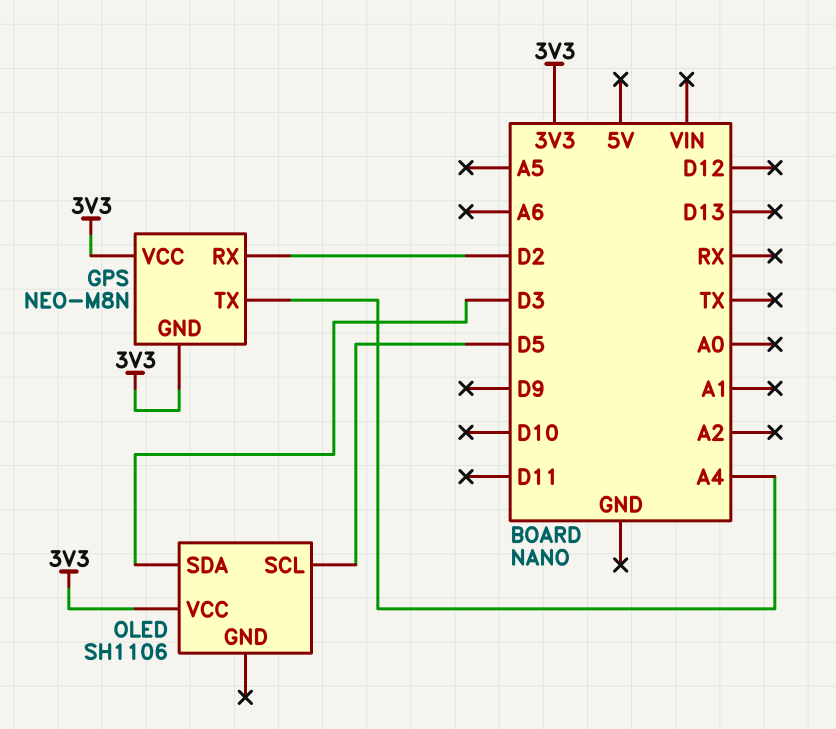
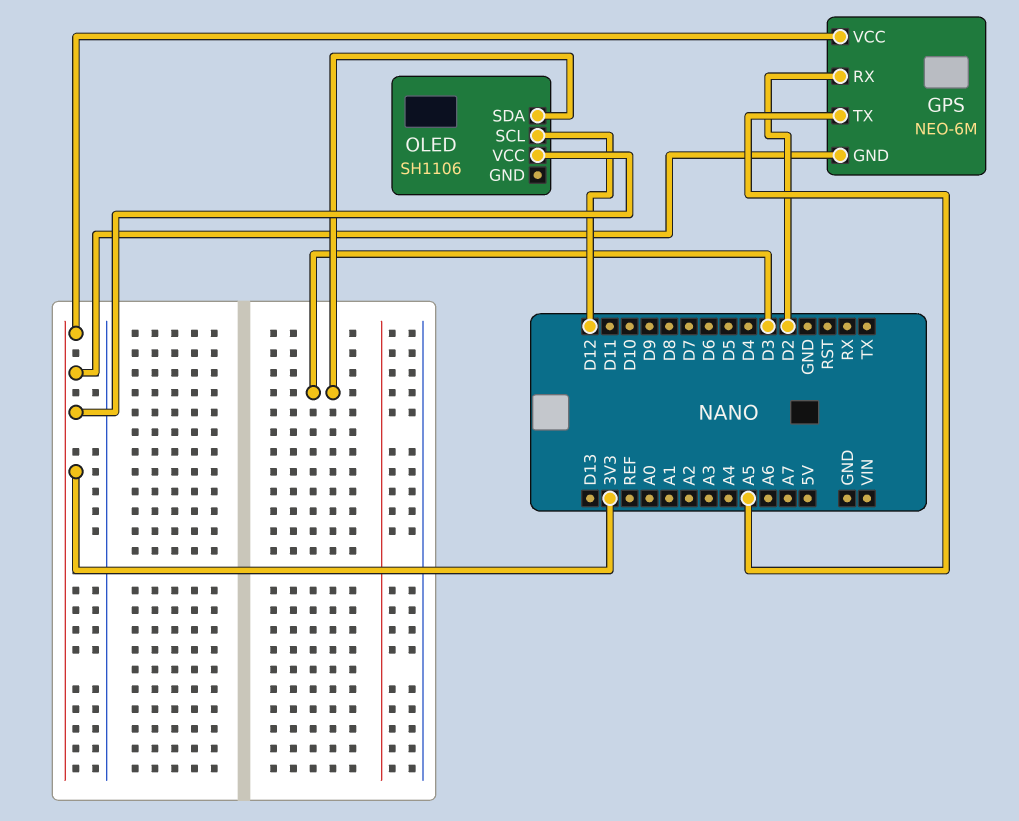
GPS: NEO-M8N -> NEO-6M
GPS pin TX: A4 -> A5
OLED pin SCL: D5 -> D12

